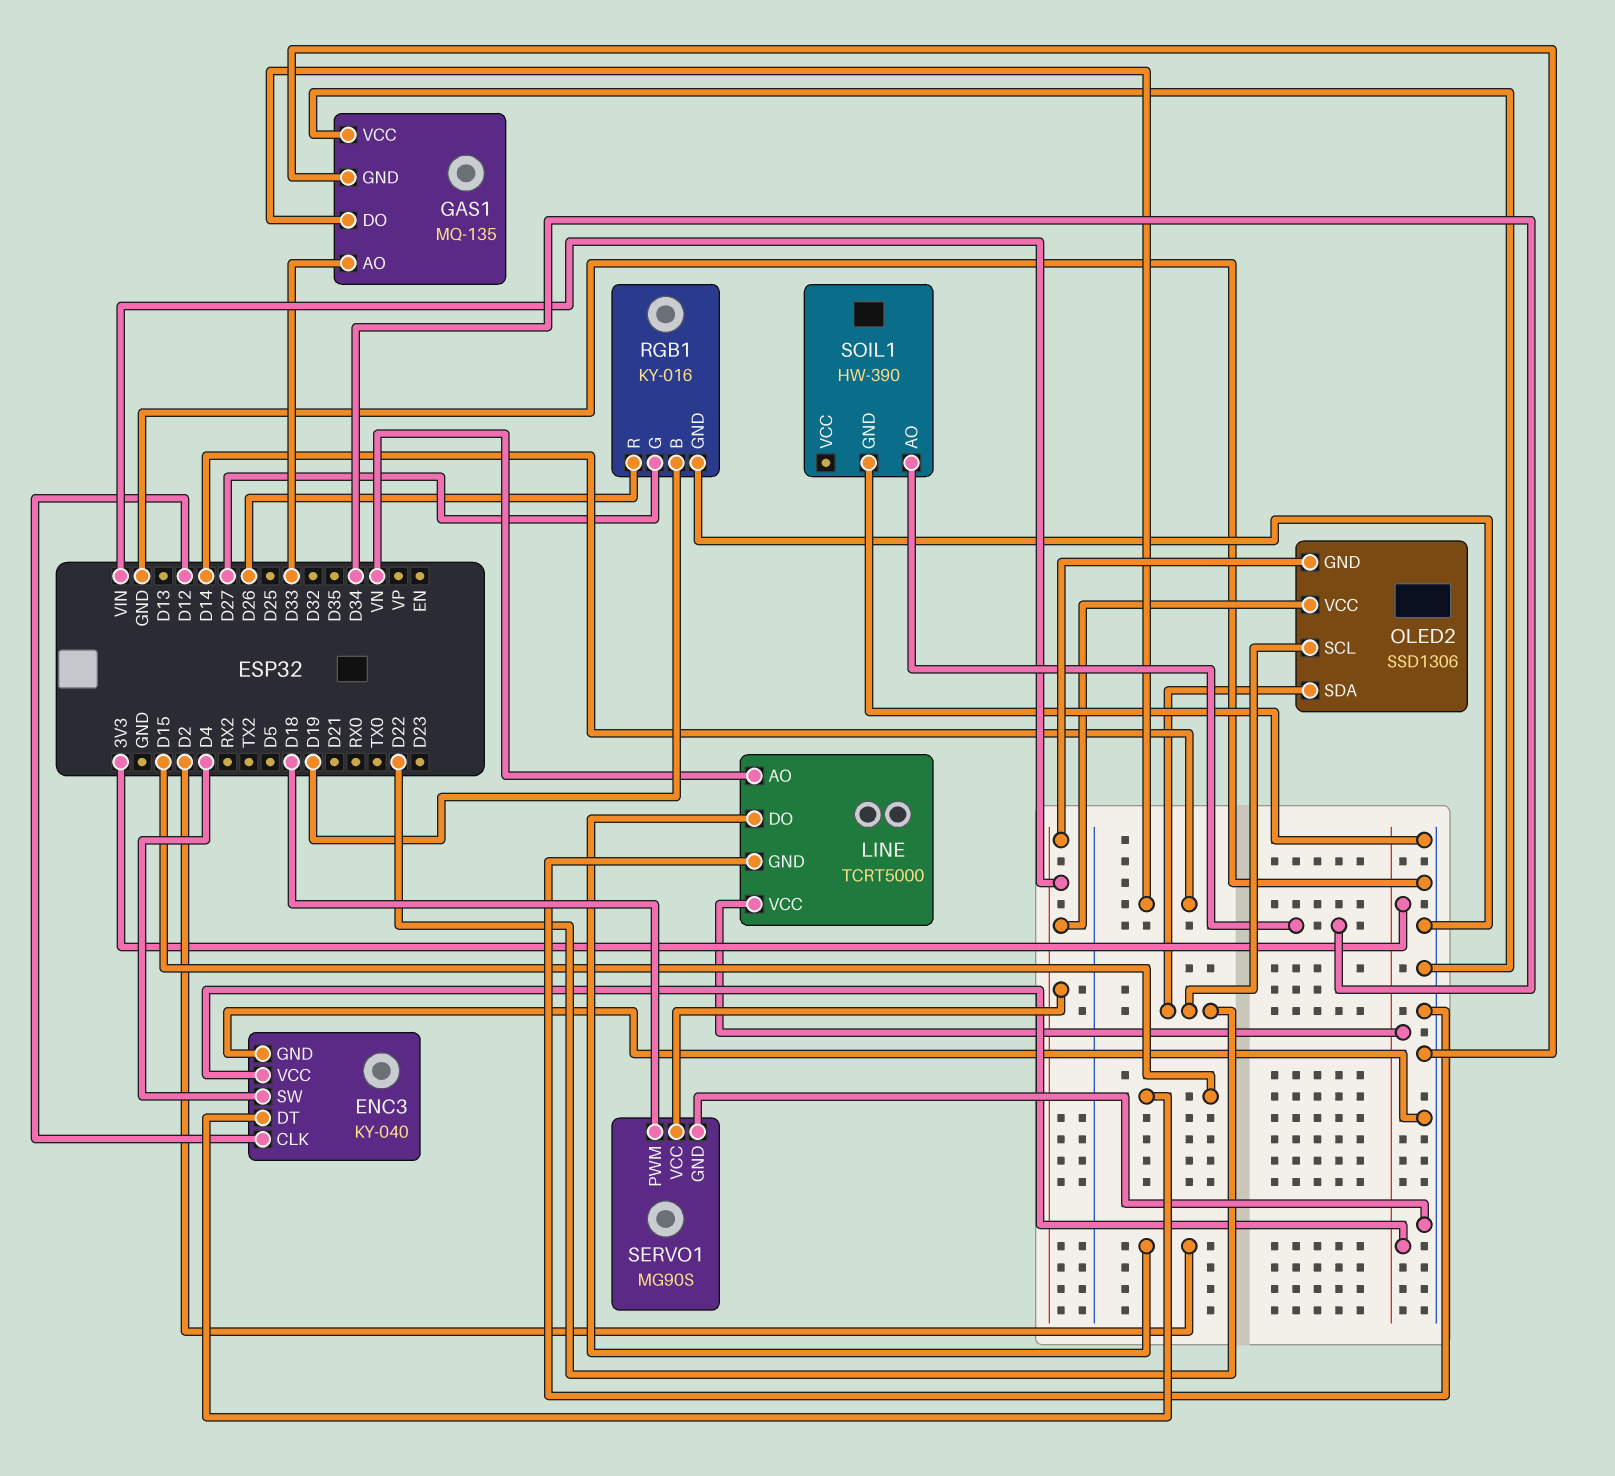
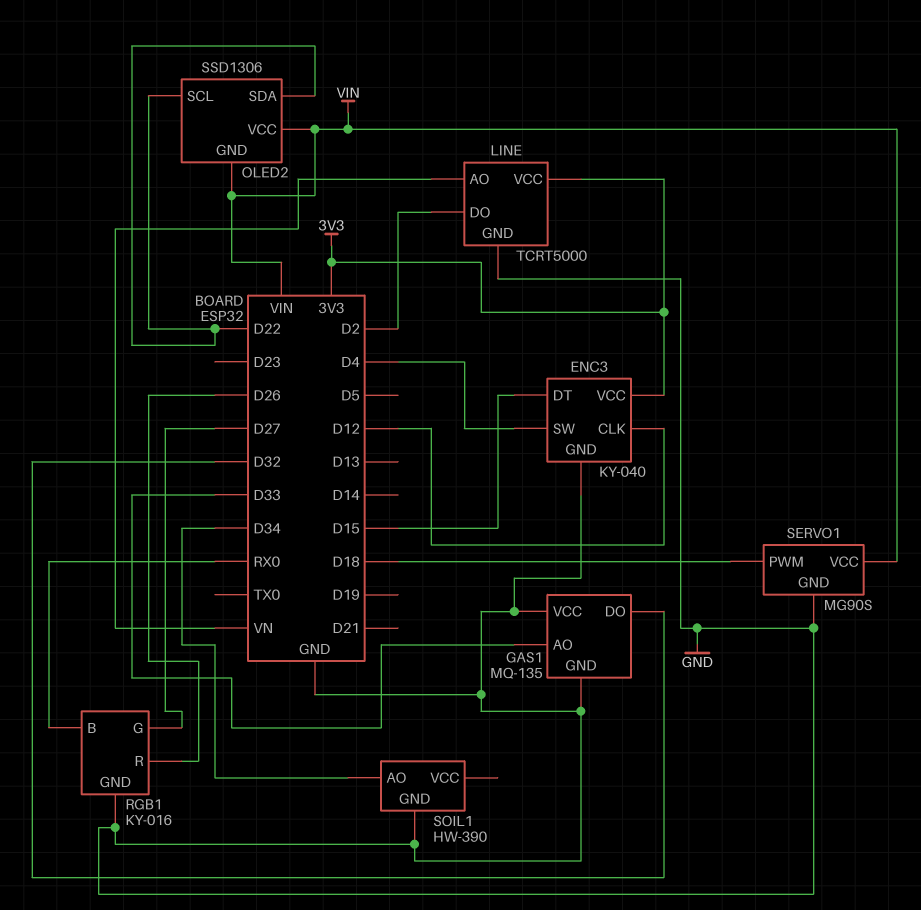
GAS1 pin DO: D14 -> D32
RGB1 pin B: D19 -> RX0

